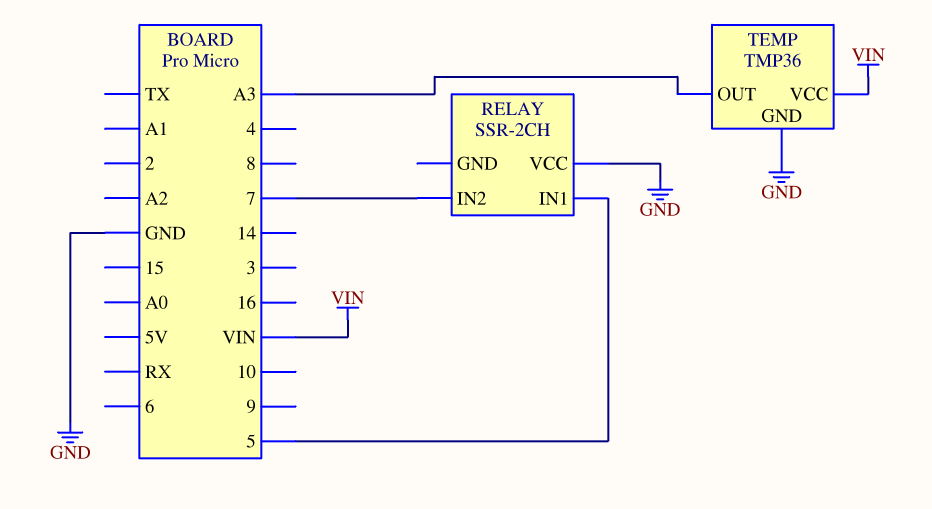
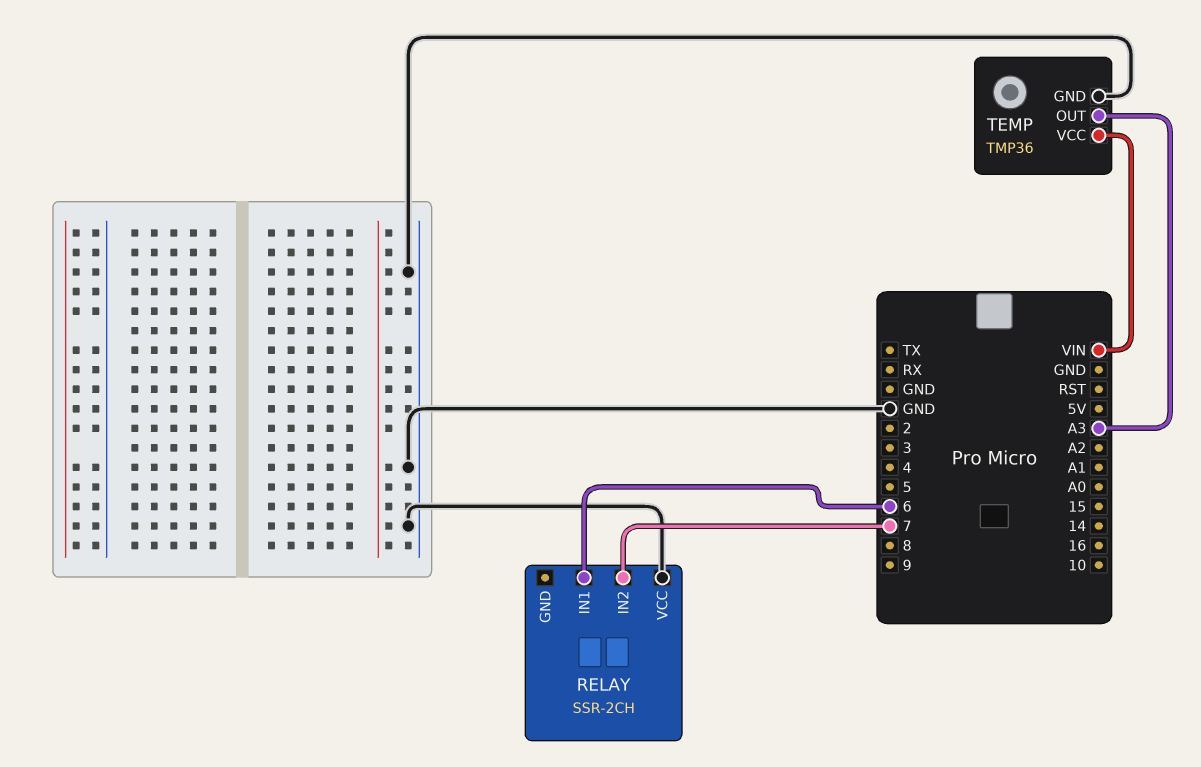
RELAY pin IN1: 5 -> 6

